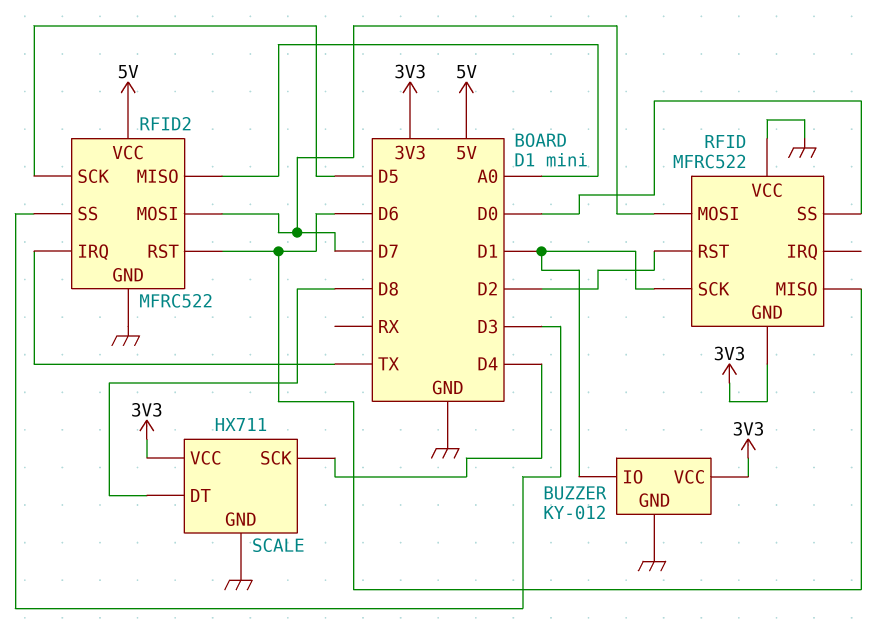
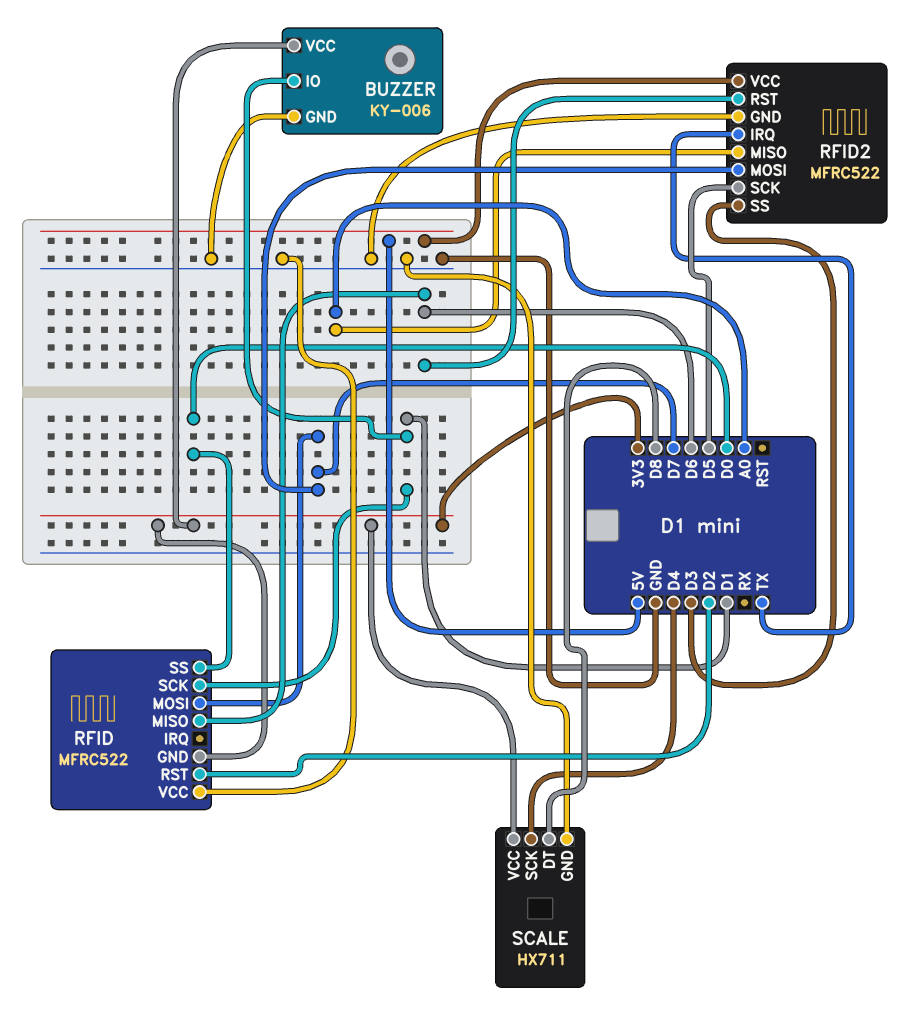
BUZZER: KY-012 -> KY-006

